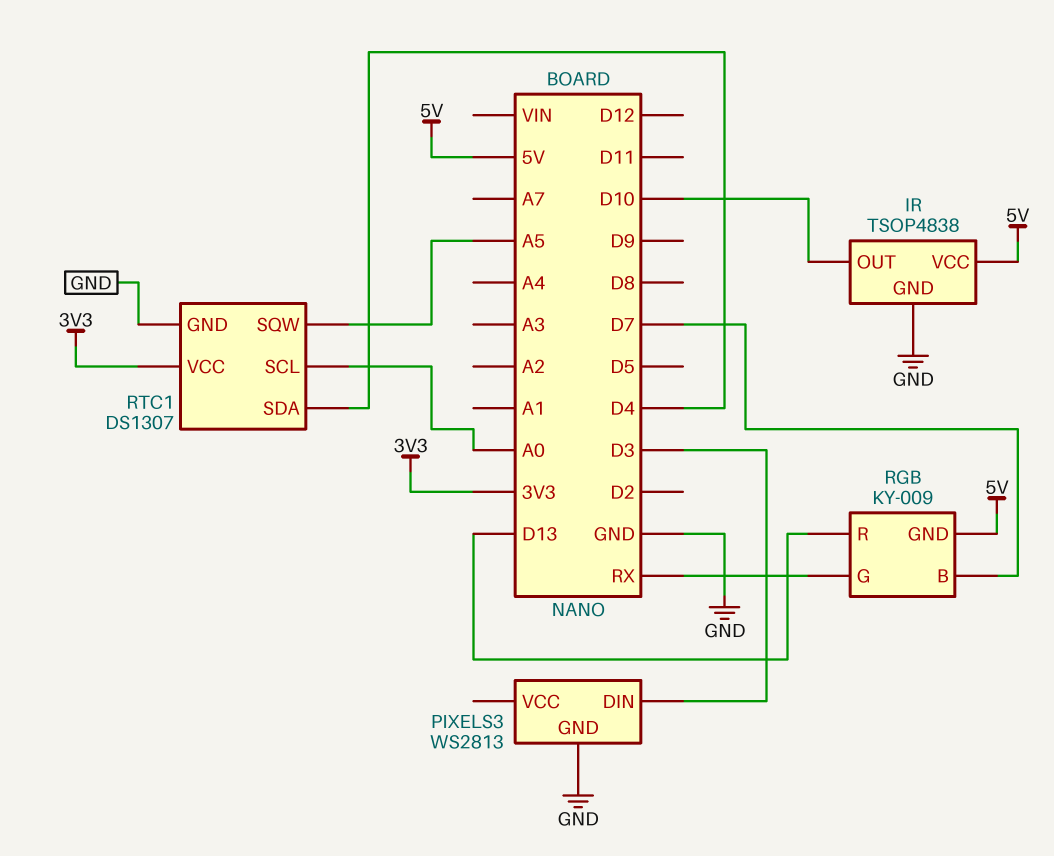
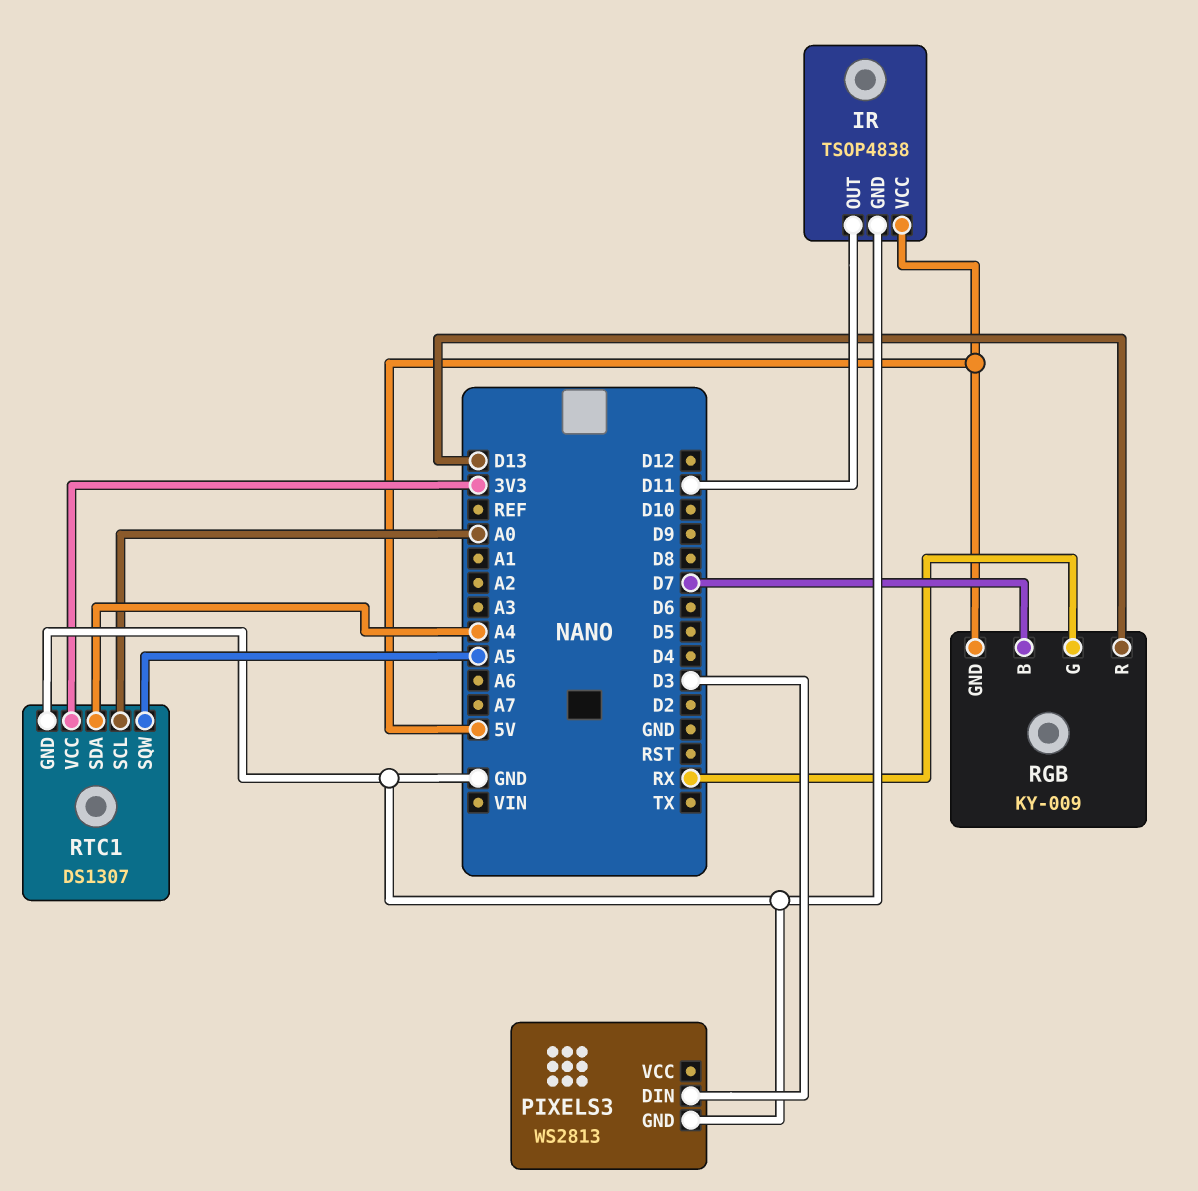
IR pin OUT: D10 -> D11
RTC1 pin SDA: D4 -> A4

